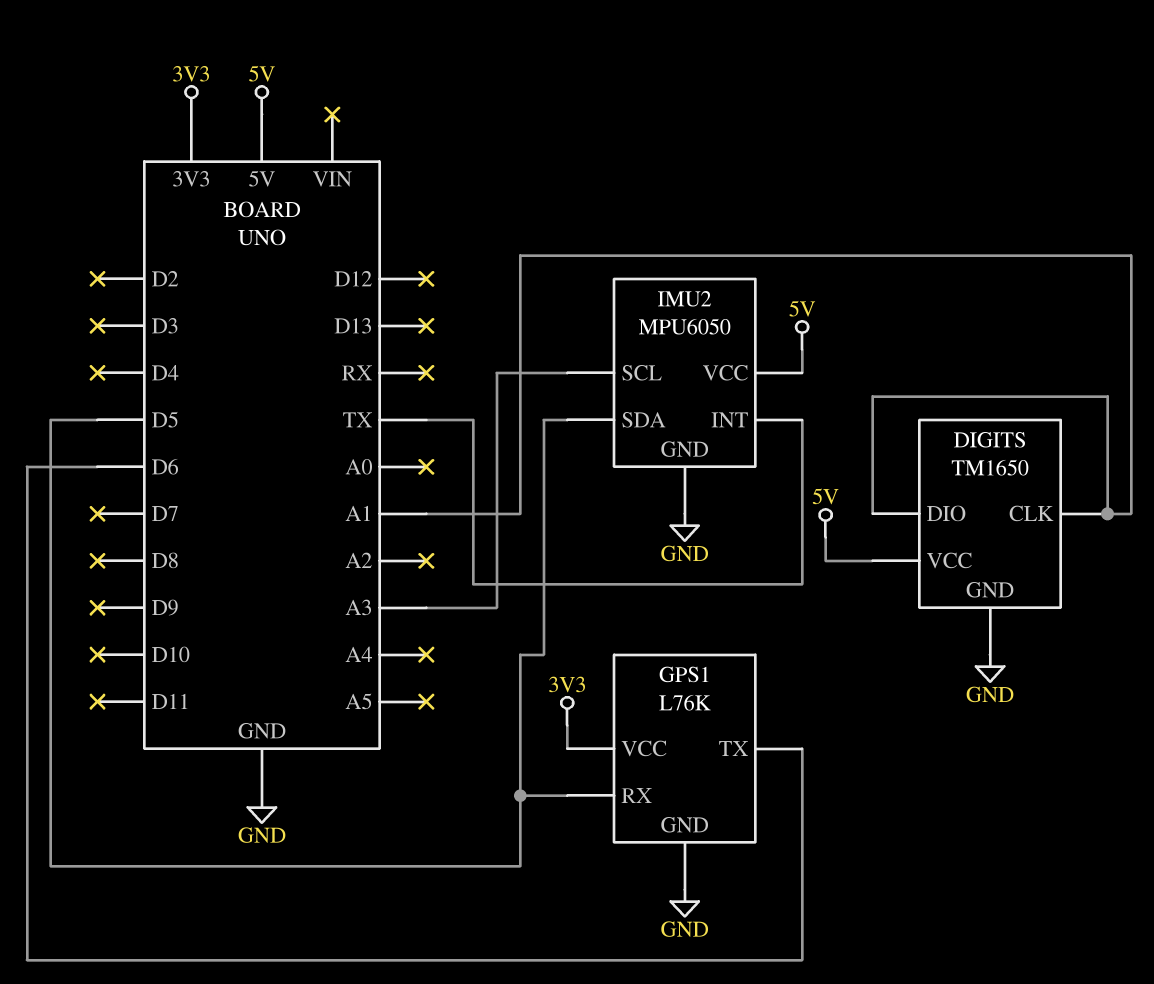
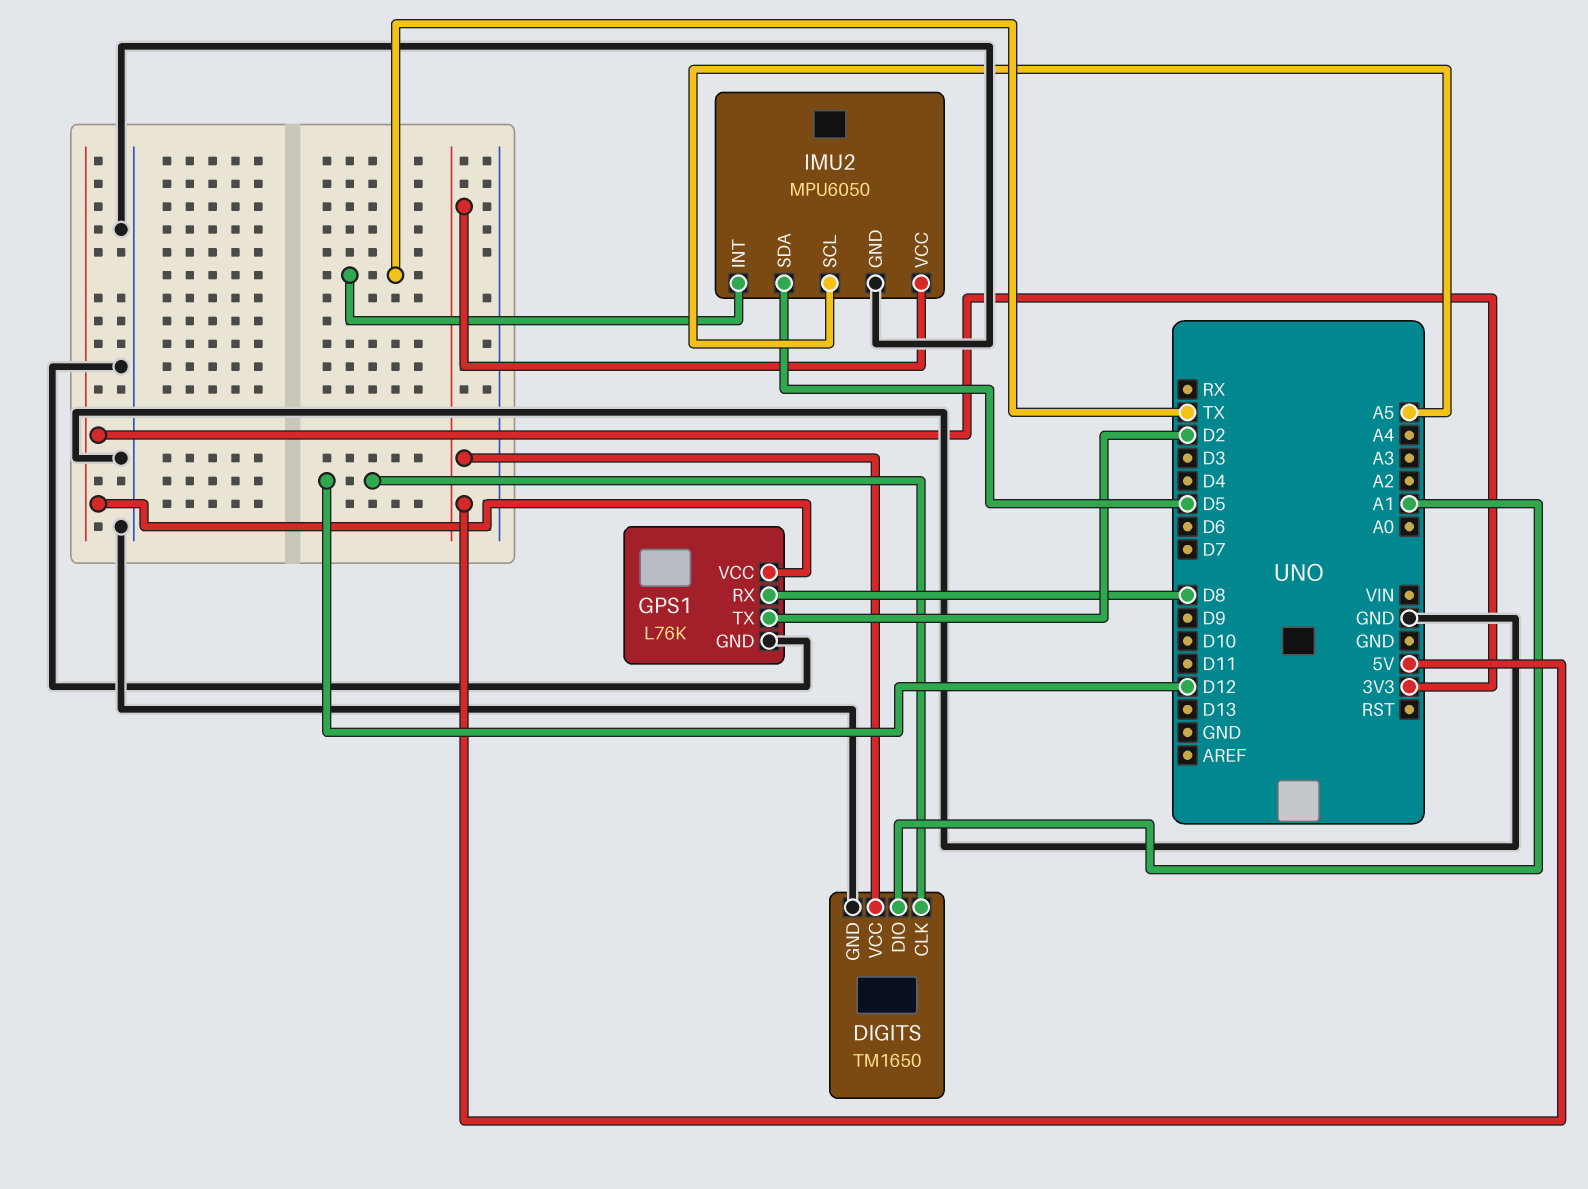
DIGITS pin CLK: A1 -> D12
GPS1 pin RX: D5 -> D8
GPS1 pin TX: D6 -> D2
IMU2 pin SCL: A3 -> A5

